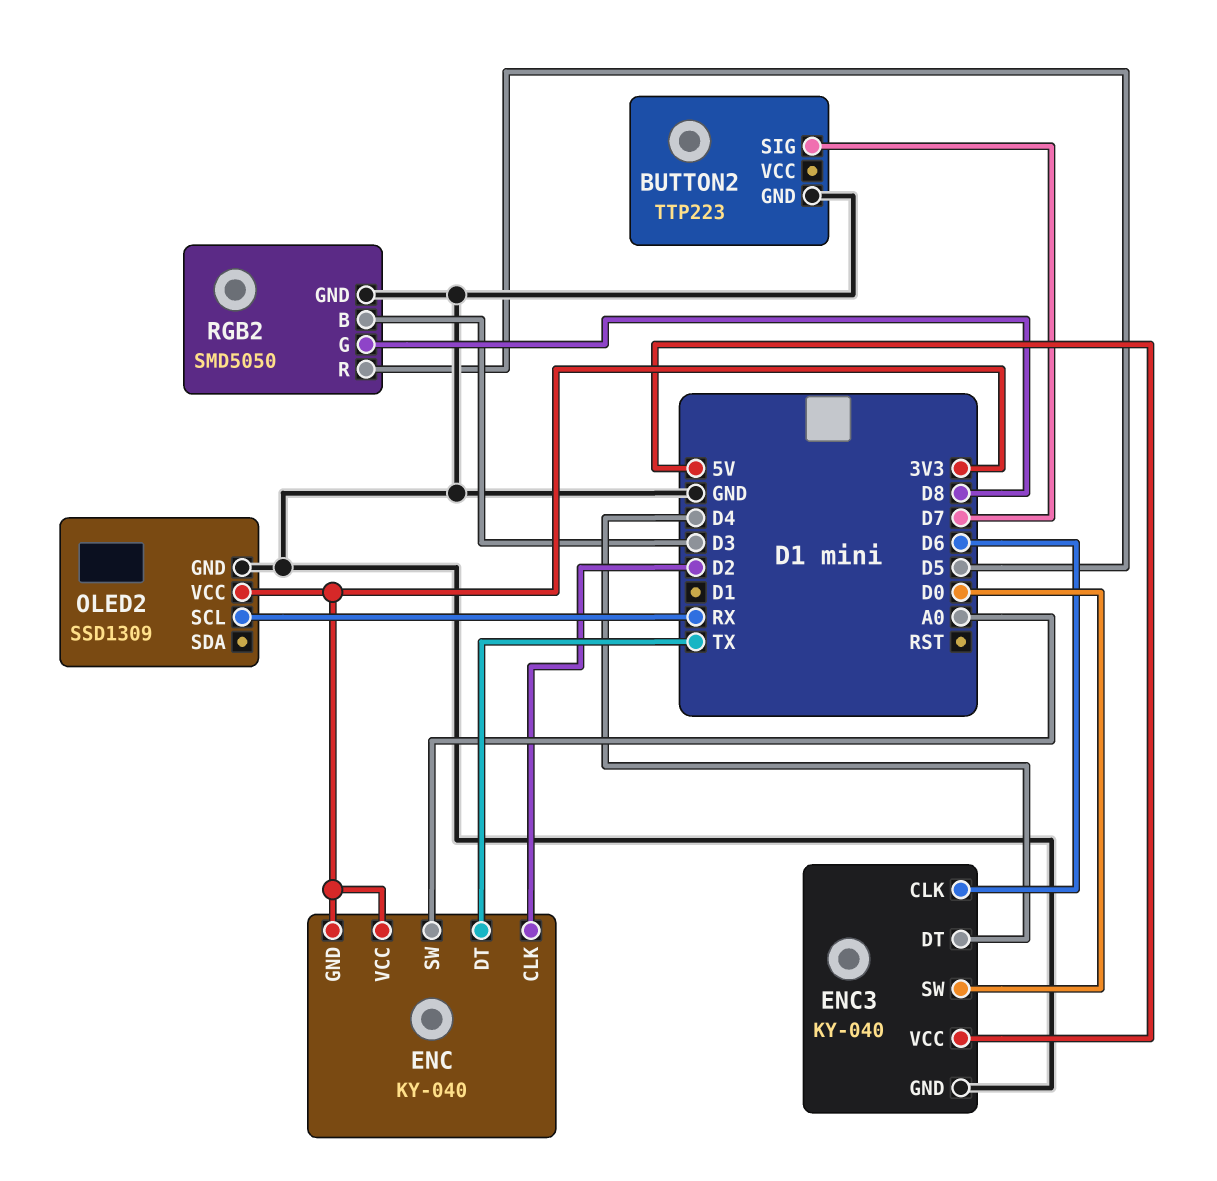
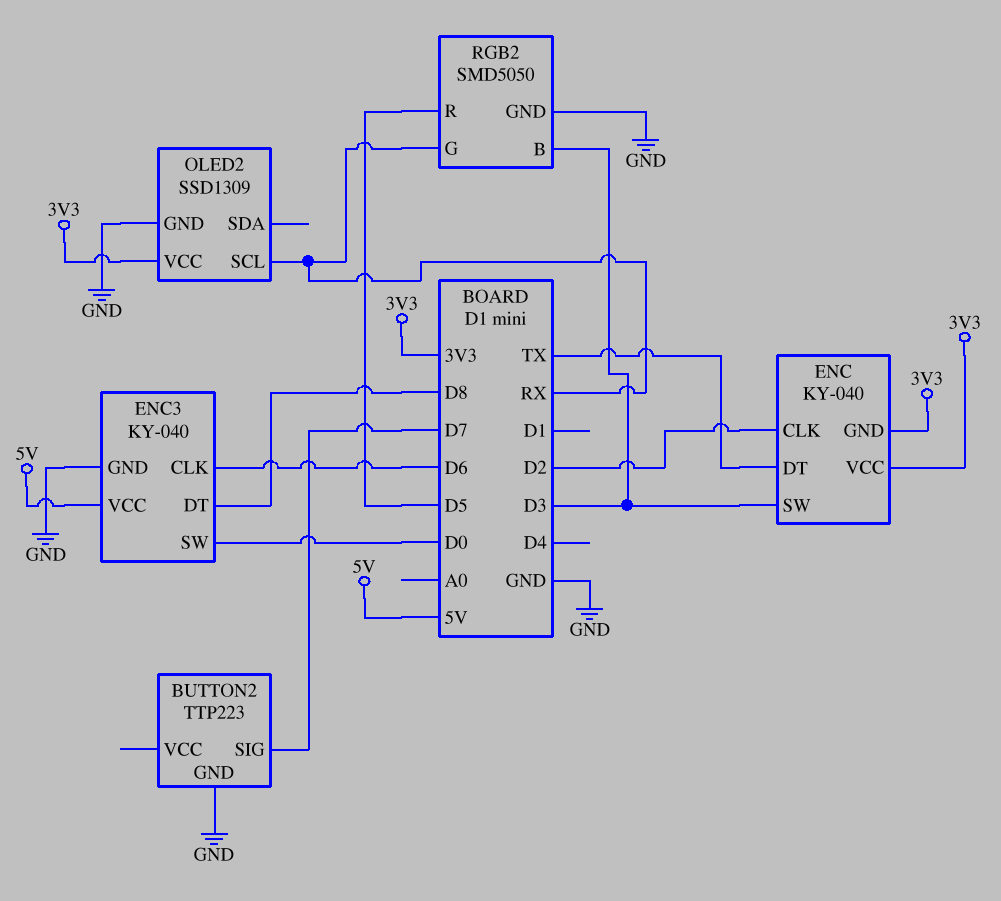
ENC pin SW: A0 -> D3
ENC3 pin DT: D4 -> D8
RGB2 pin G: D8 -> RX

